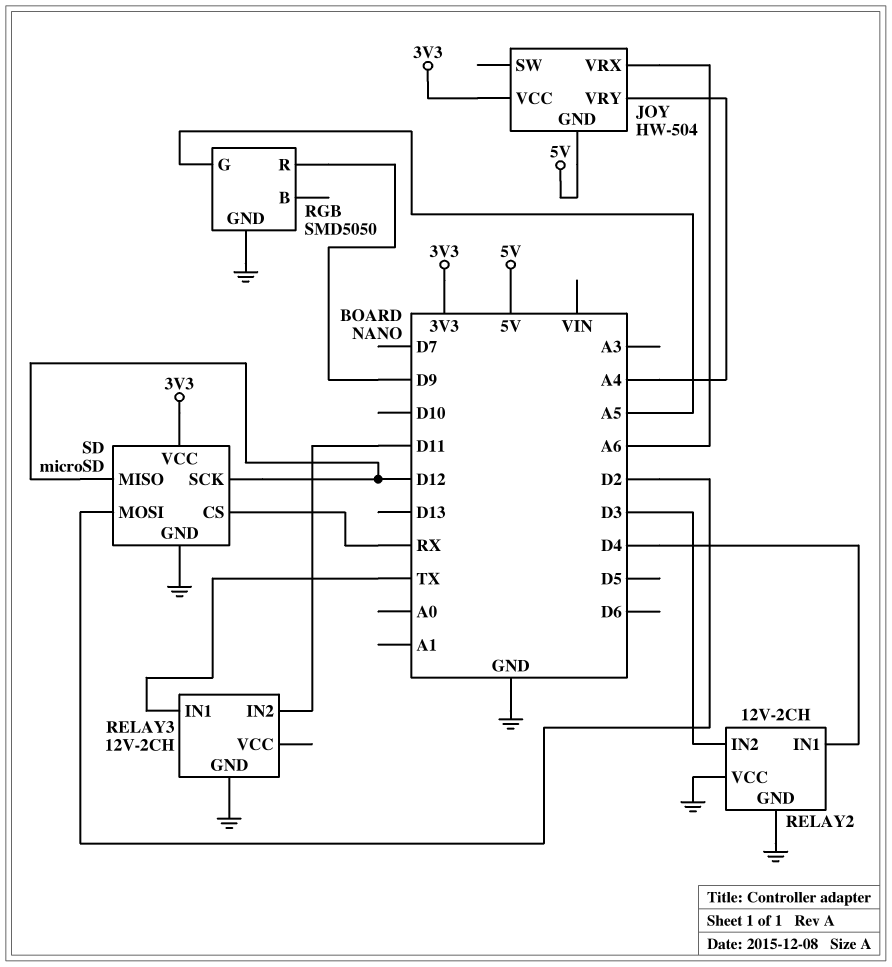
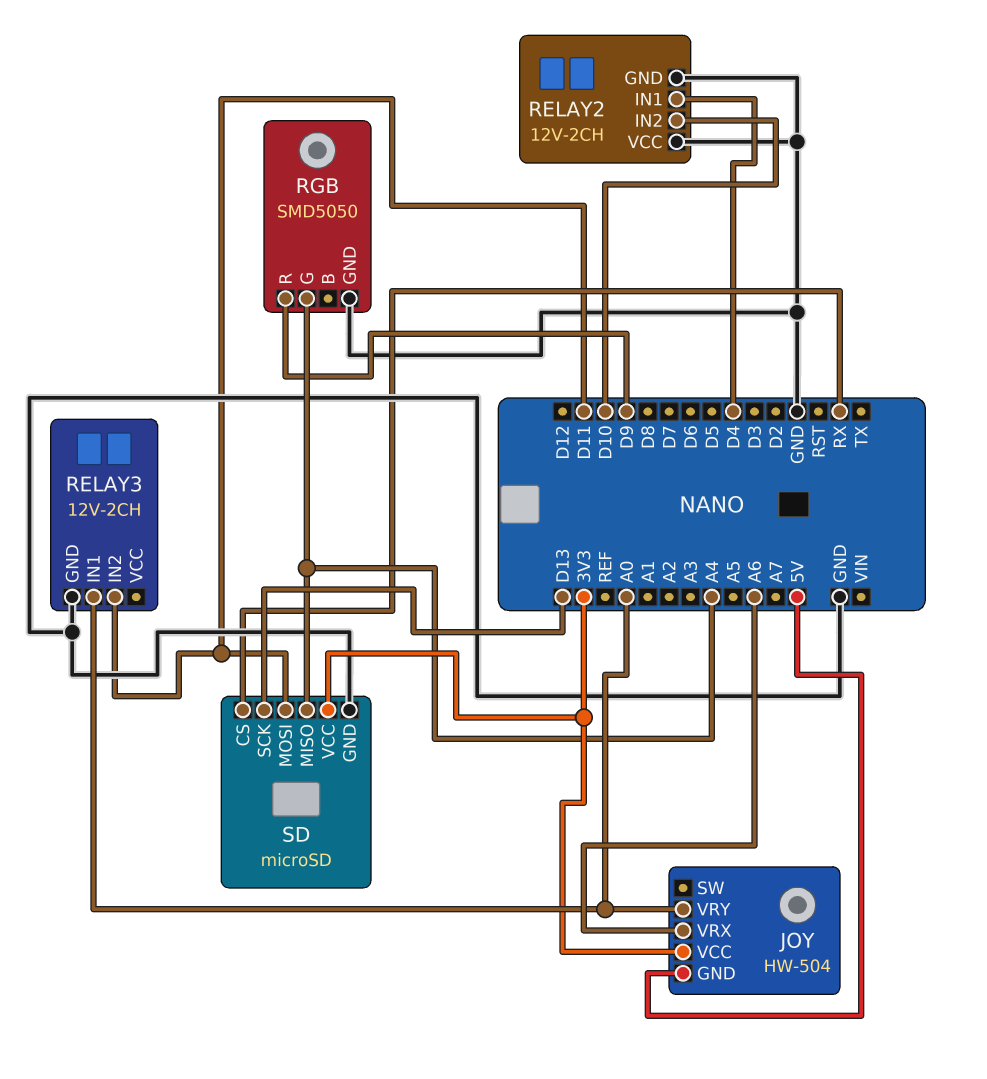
JOY pin VRY: A4 -> A0
RELAY2 pin IN2: D3 -> D10
RELAY3 pin IN1: TX -> A0
RGB pin G: A5 -> A4
SD pin MISO: D12 -> A4
SD pin MOSI: D2 -> D11
SD pin SCK: D12 -> D13

